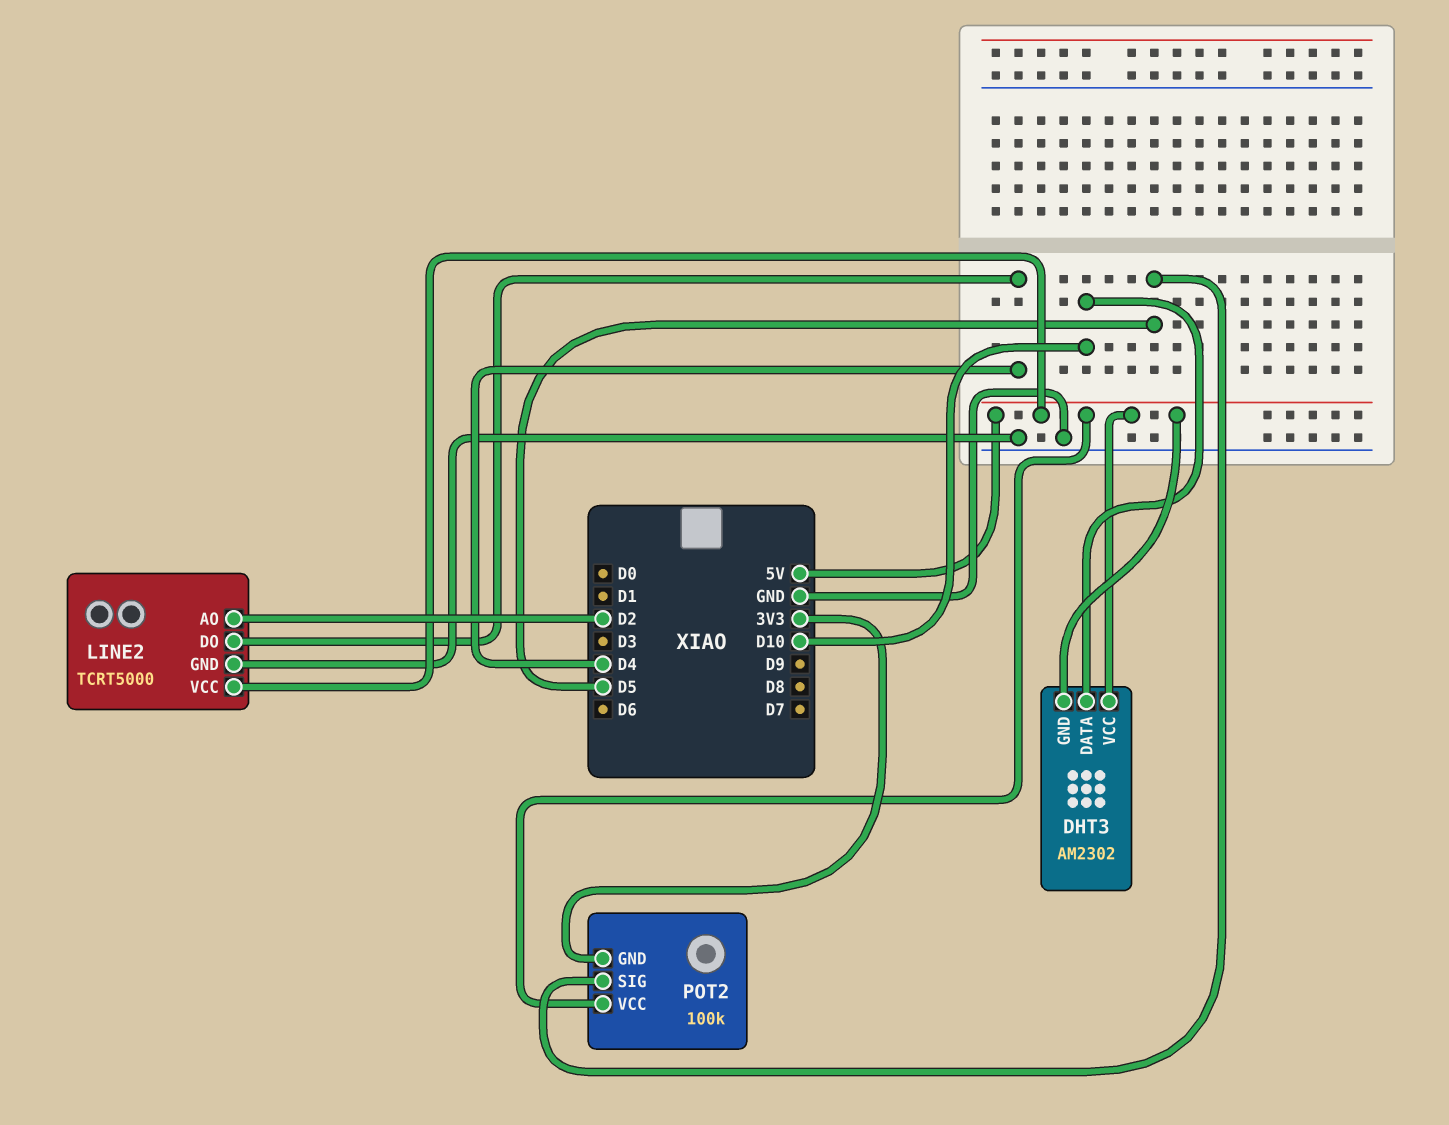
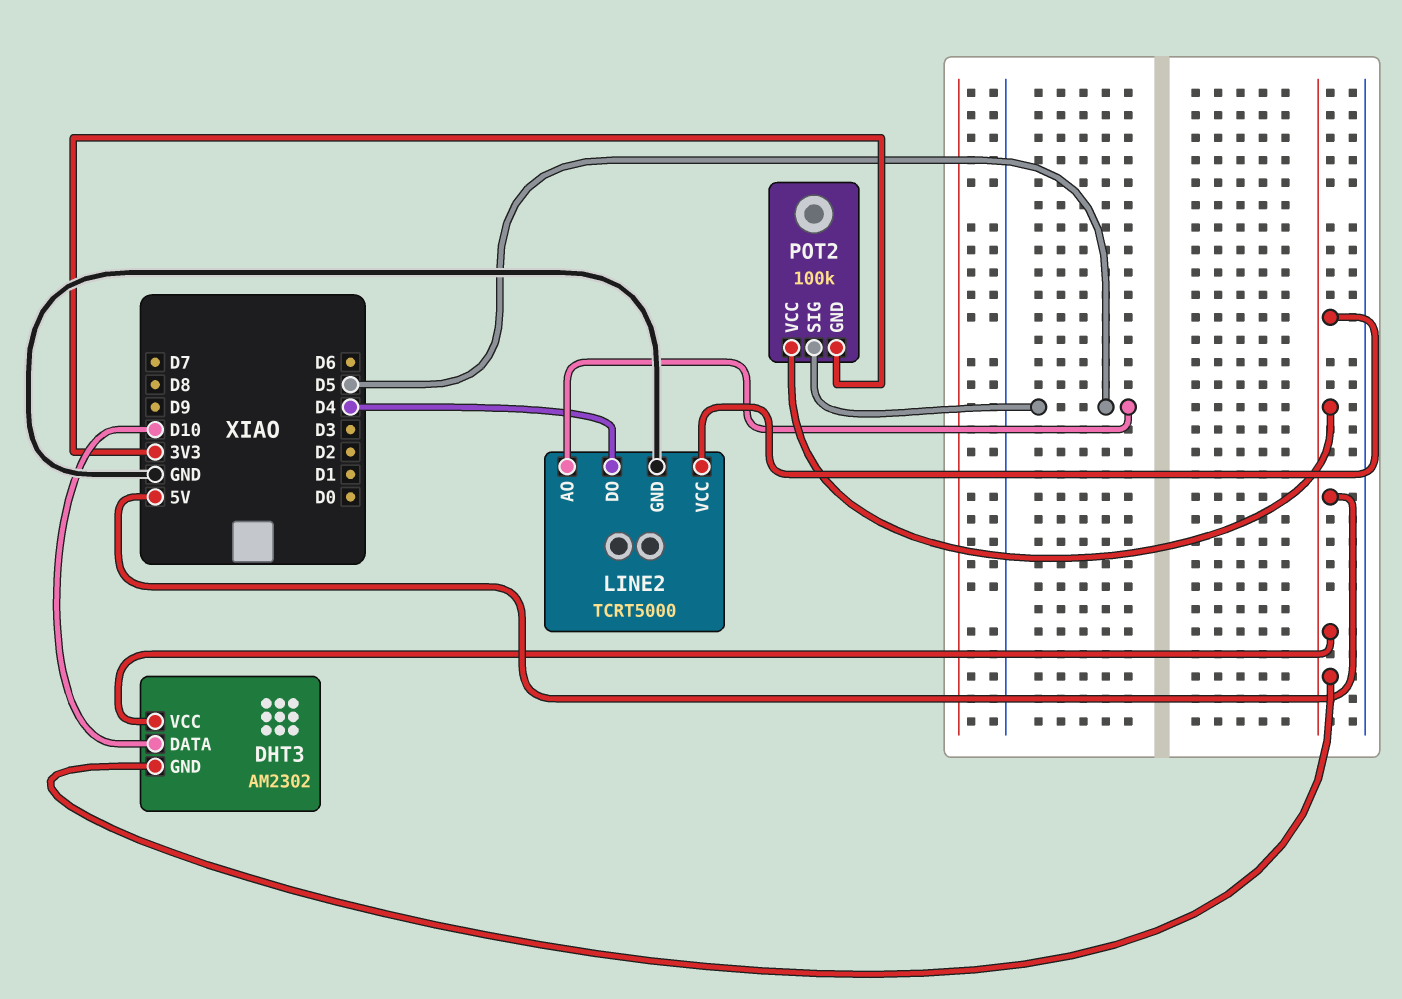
LINE2 pin AO: D2 -> D5

